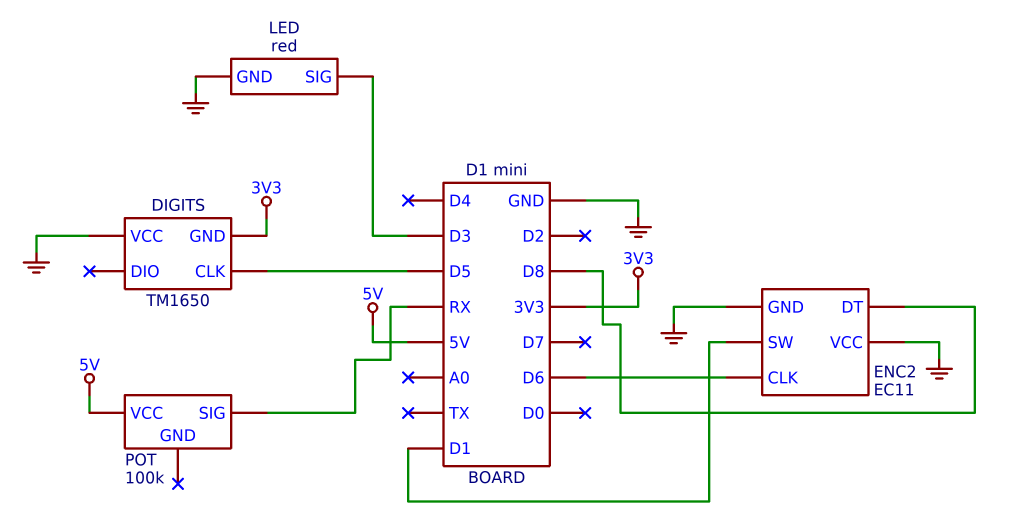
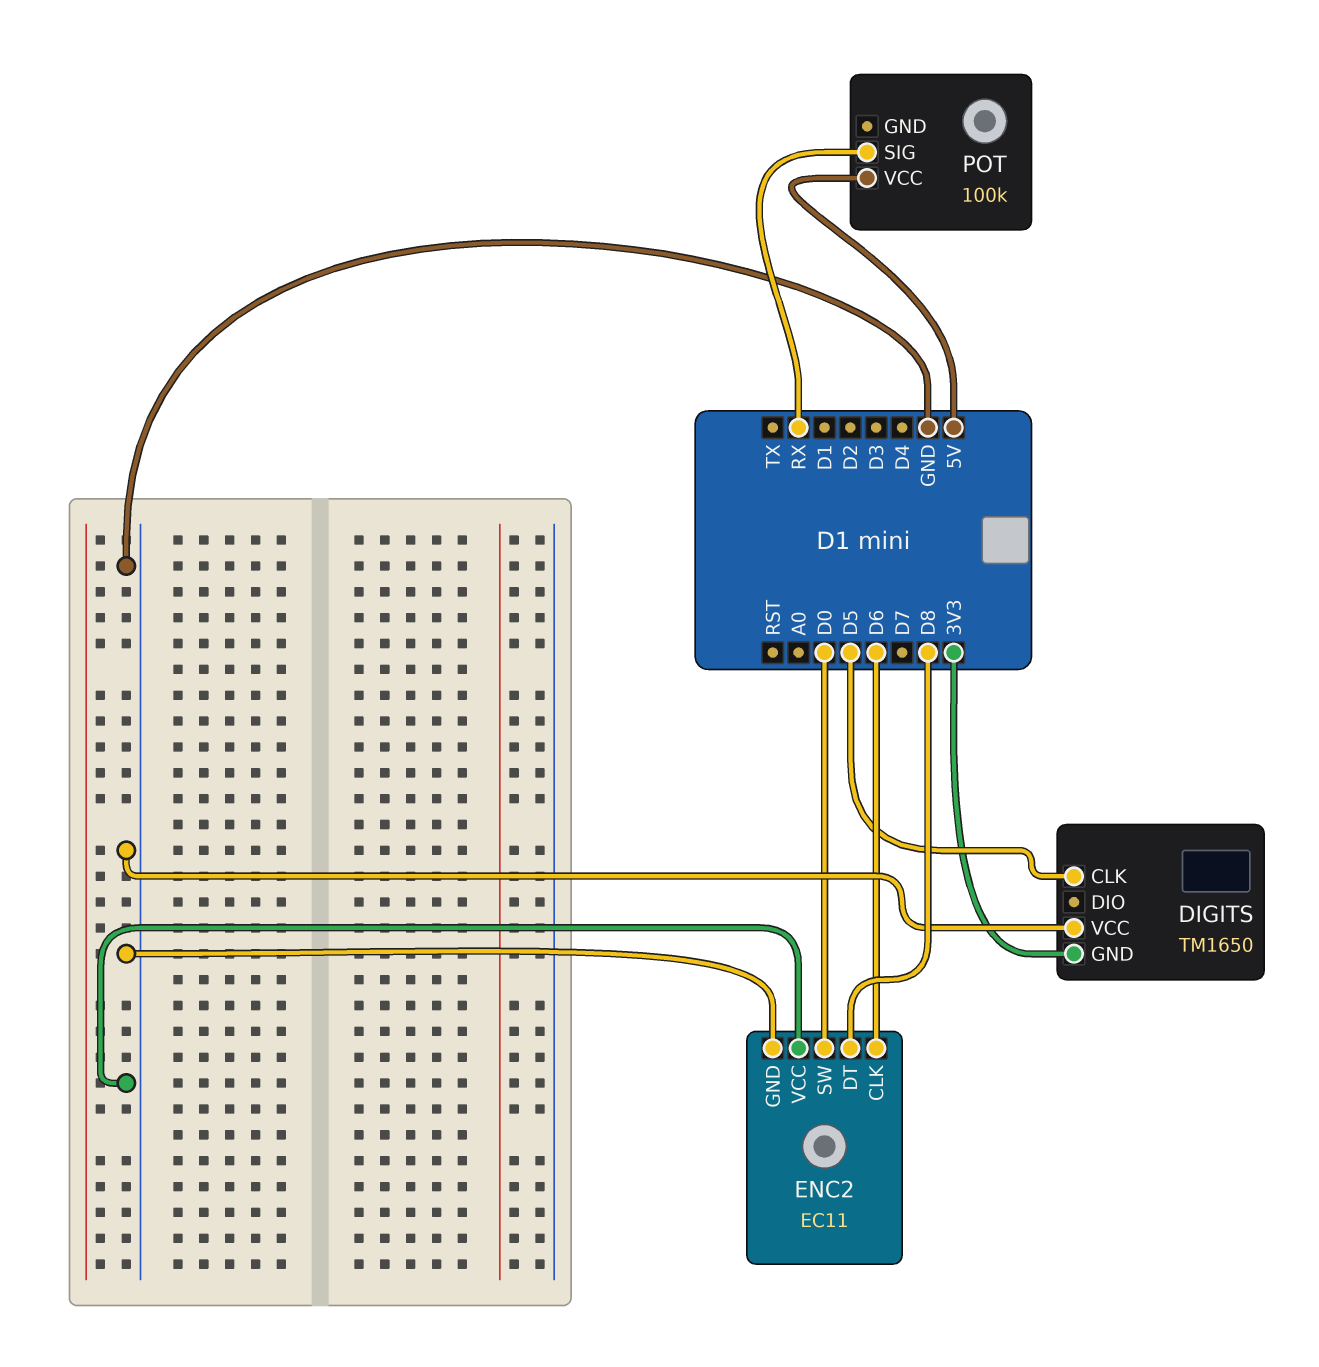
ENC2 pin SW: D1 -> D0
LED: red -> none
LED pin GND: GND -> none
LED pin SIG: D3 -> none

